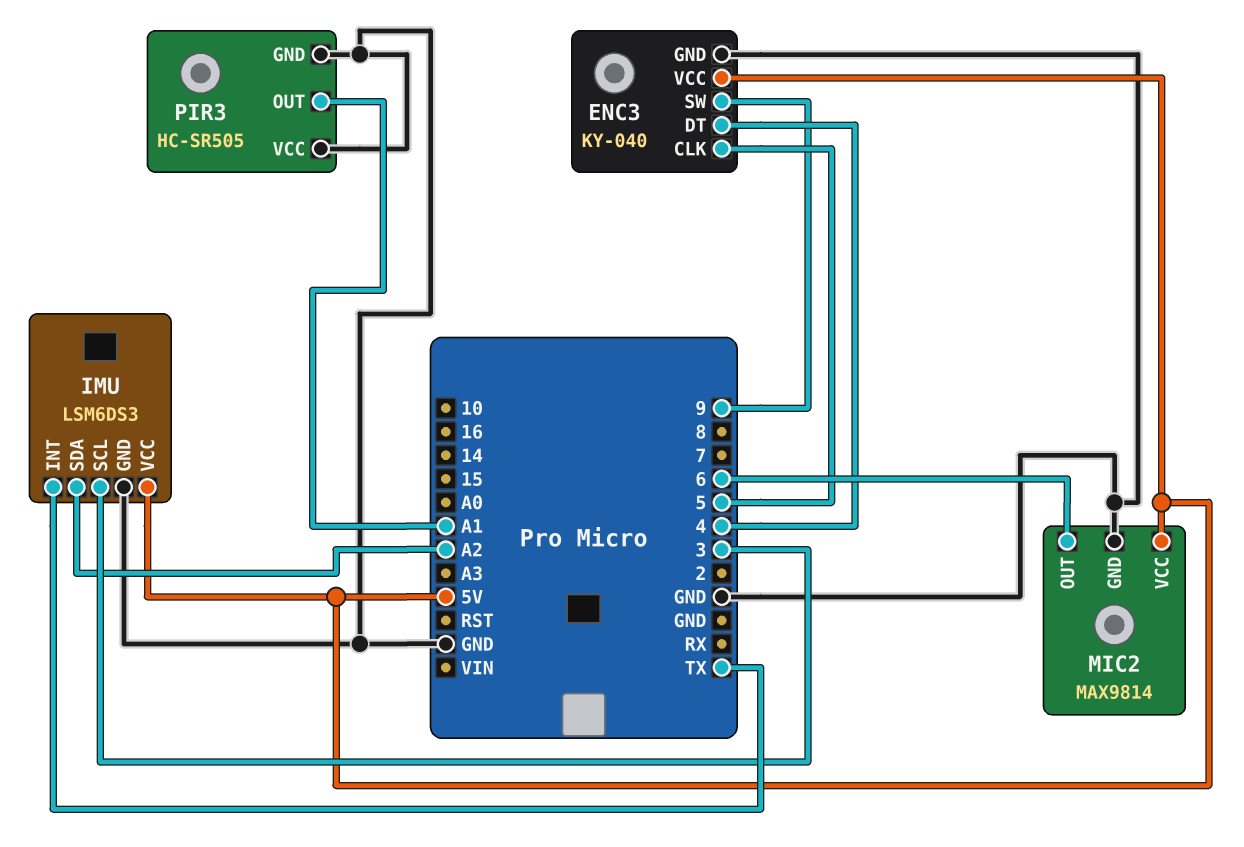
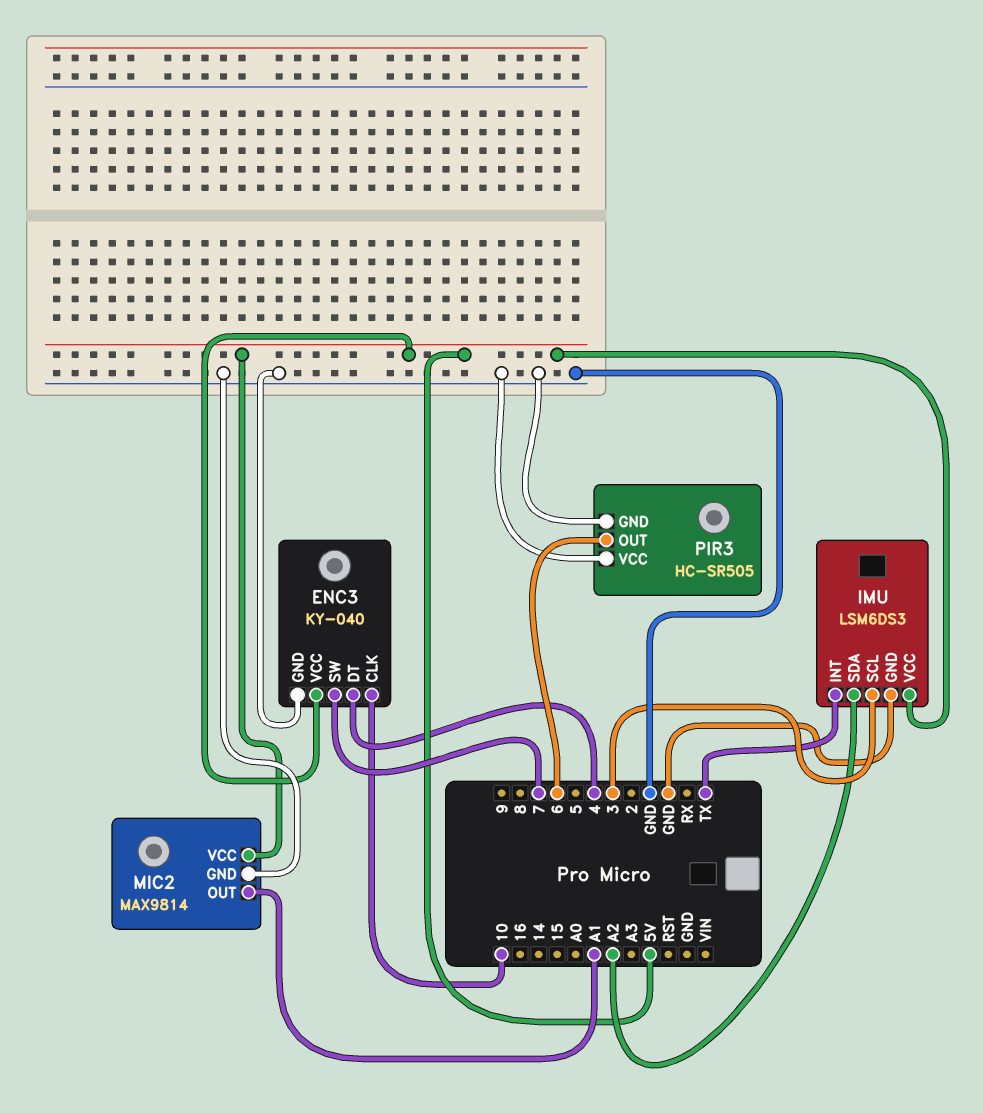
ENC3 pin CLK: 5 -> 10
ENC3 pin SW: 9 -> 7
MIC2 pin OUT: 6 -> A1
PIR3 pin OUT: A1 -> 6

